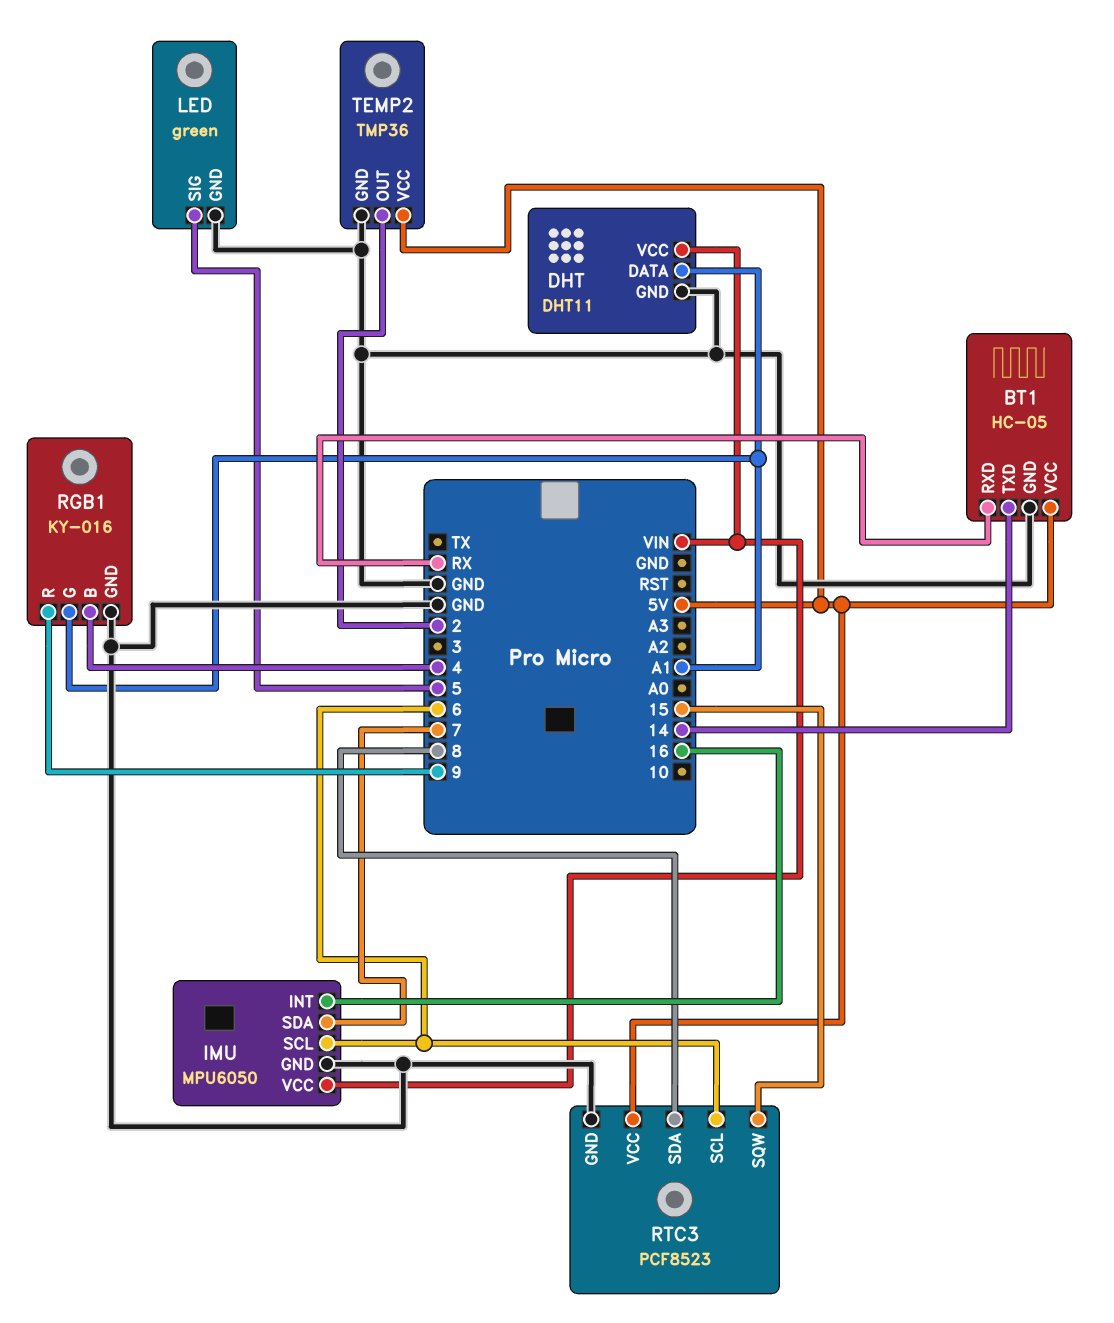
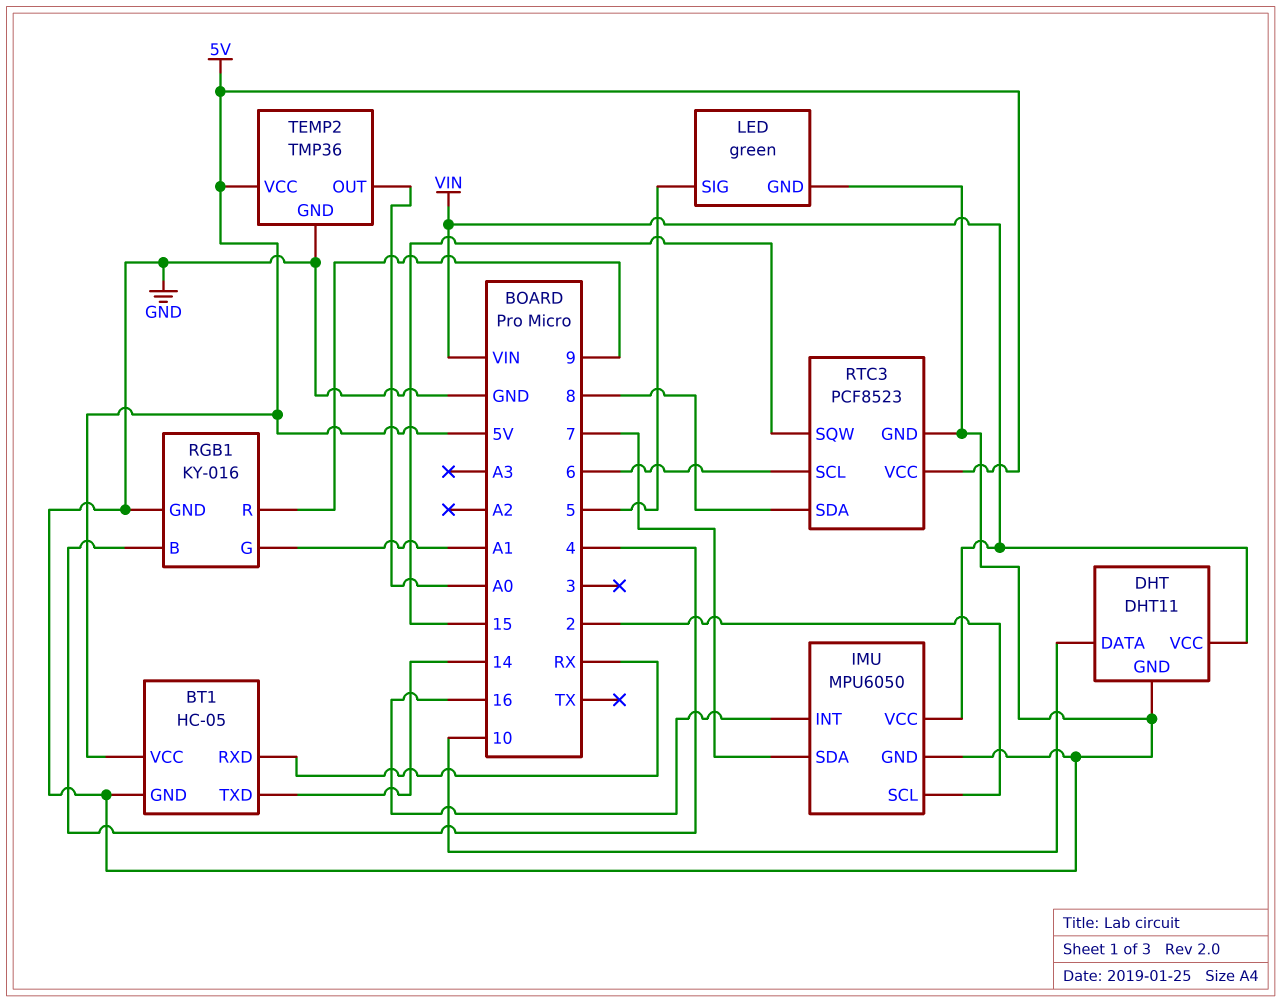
DHT pin DATA: A1 -> 10
IMU pin SCL: 6 -> 2
TEMP2 pin OUT: 2 -> A0

